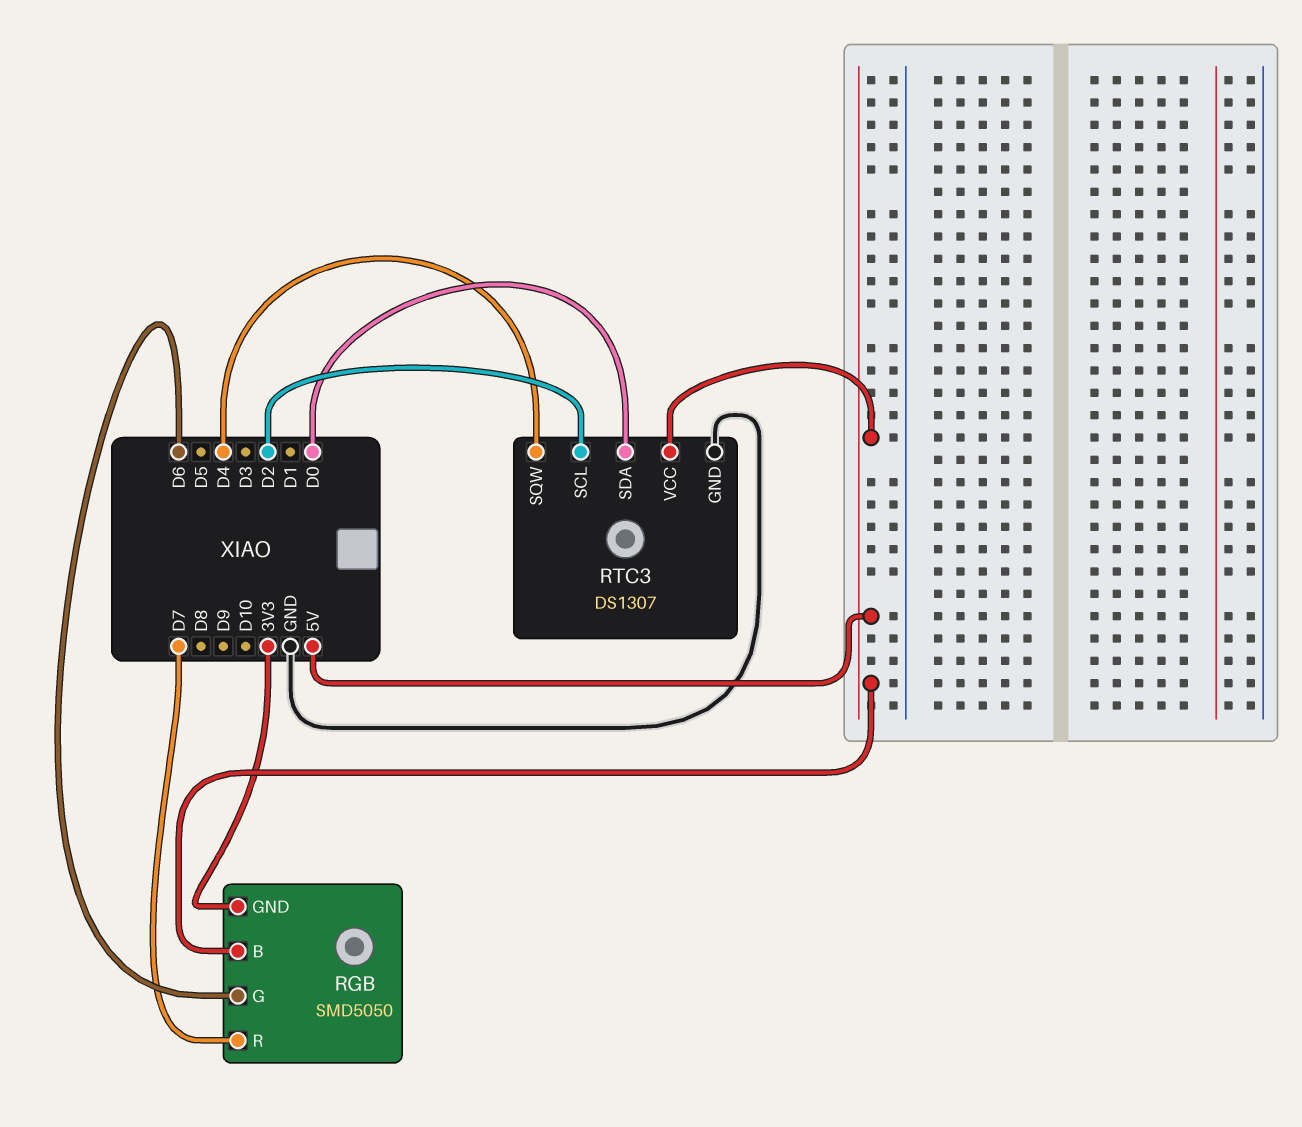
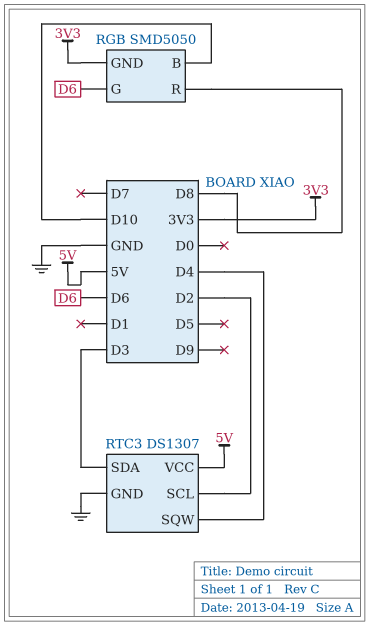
RGB pin B: 5V -> D10
RGB pin R: D7 -> D8
RTC3 pin SDA: D0 -> D3

